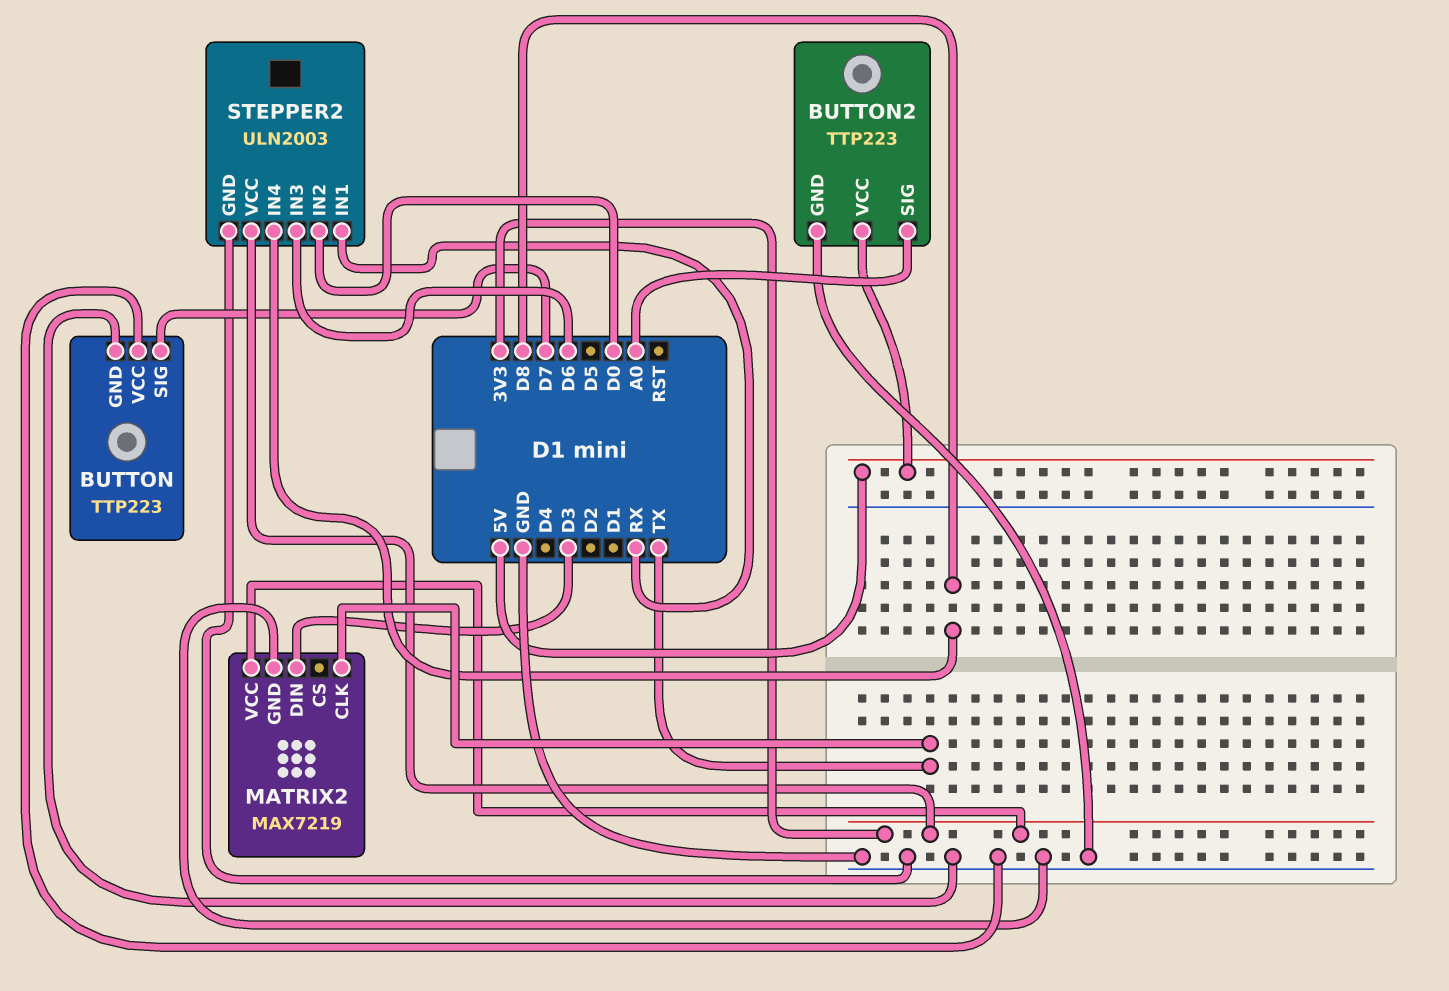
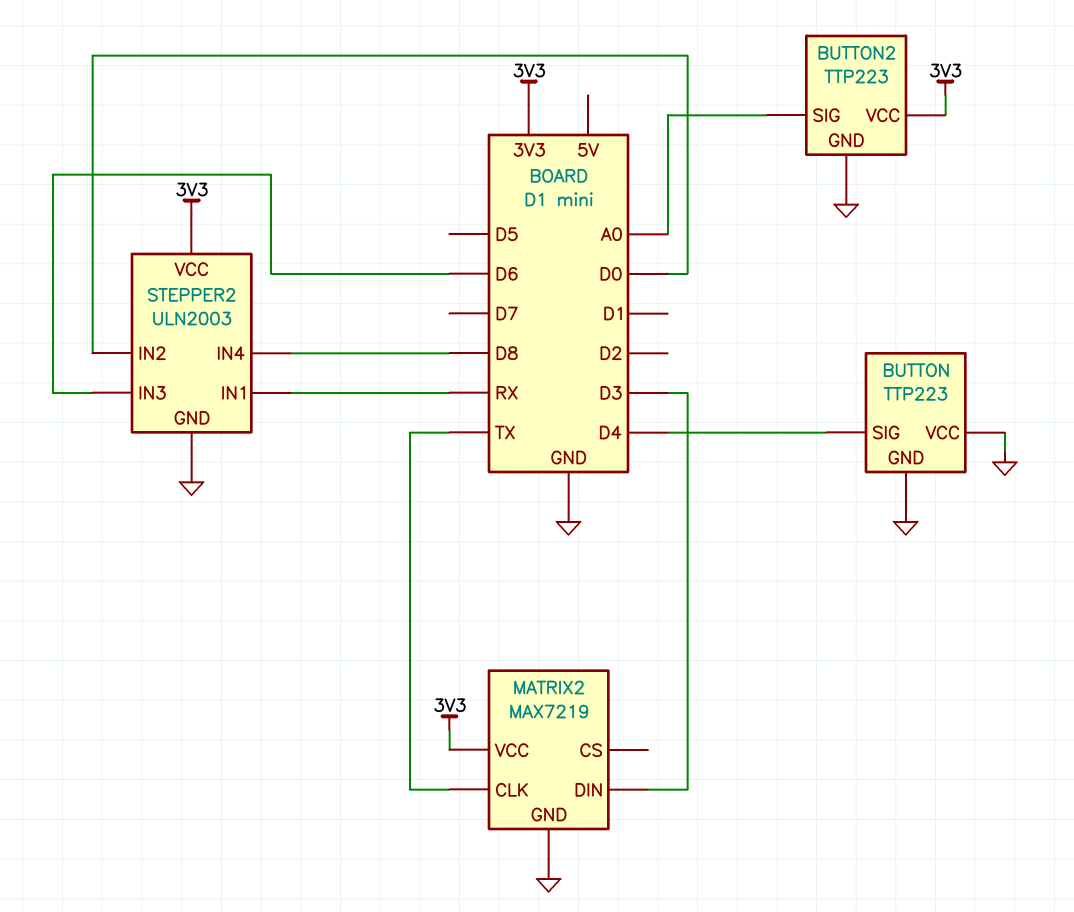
BUTTON pin SIG: D7 -> D4
BUTTON2 pin VCC: 5V -> 3V3

